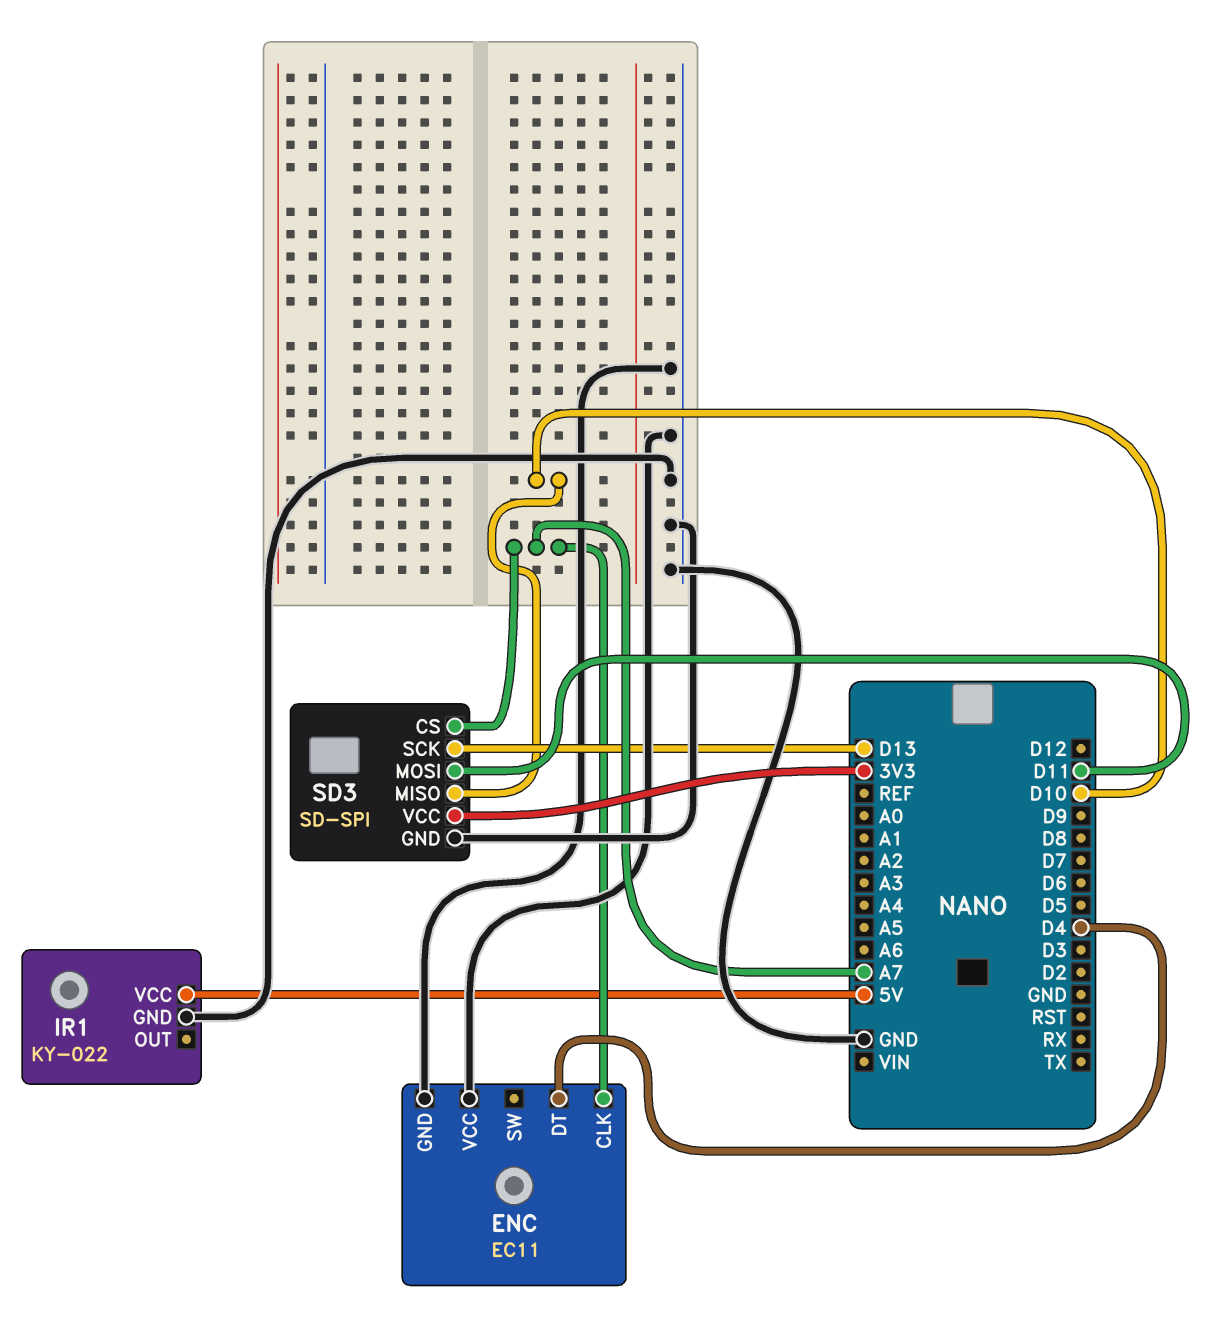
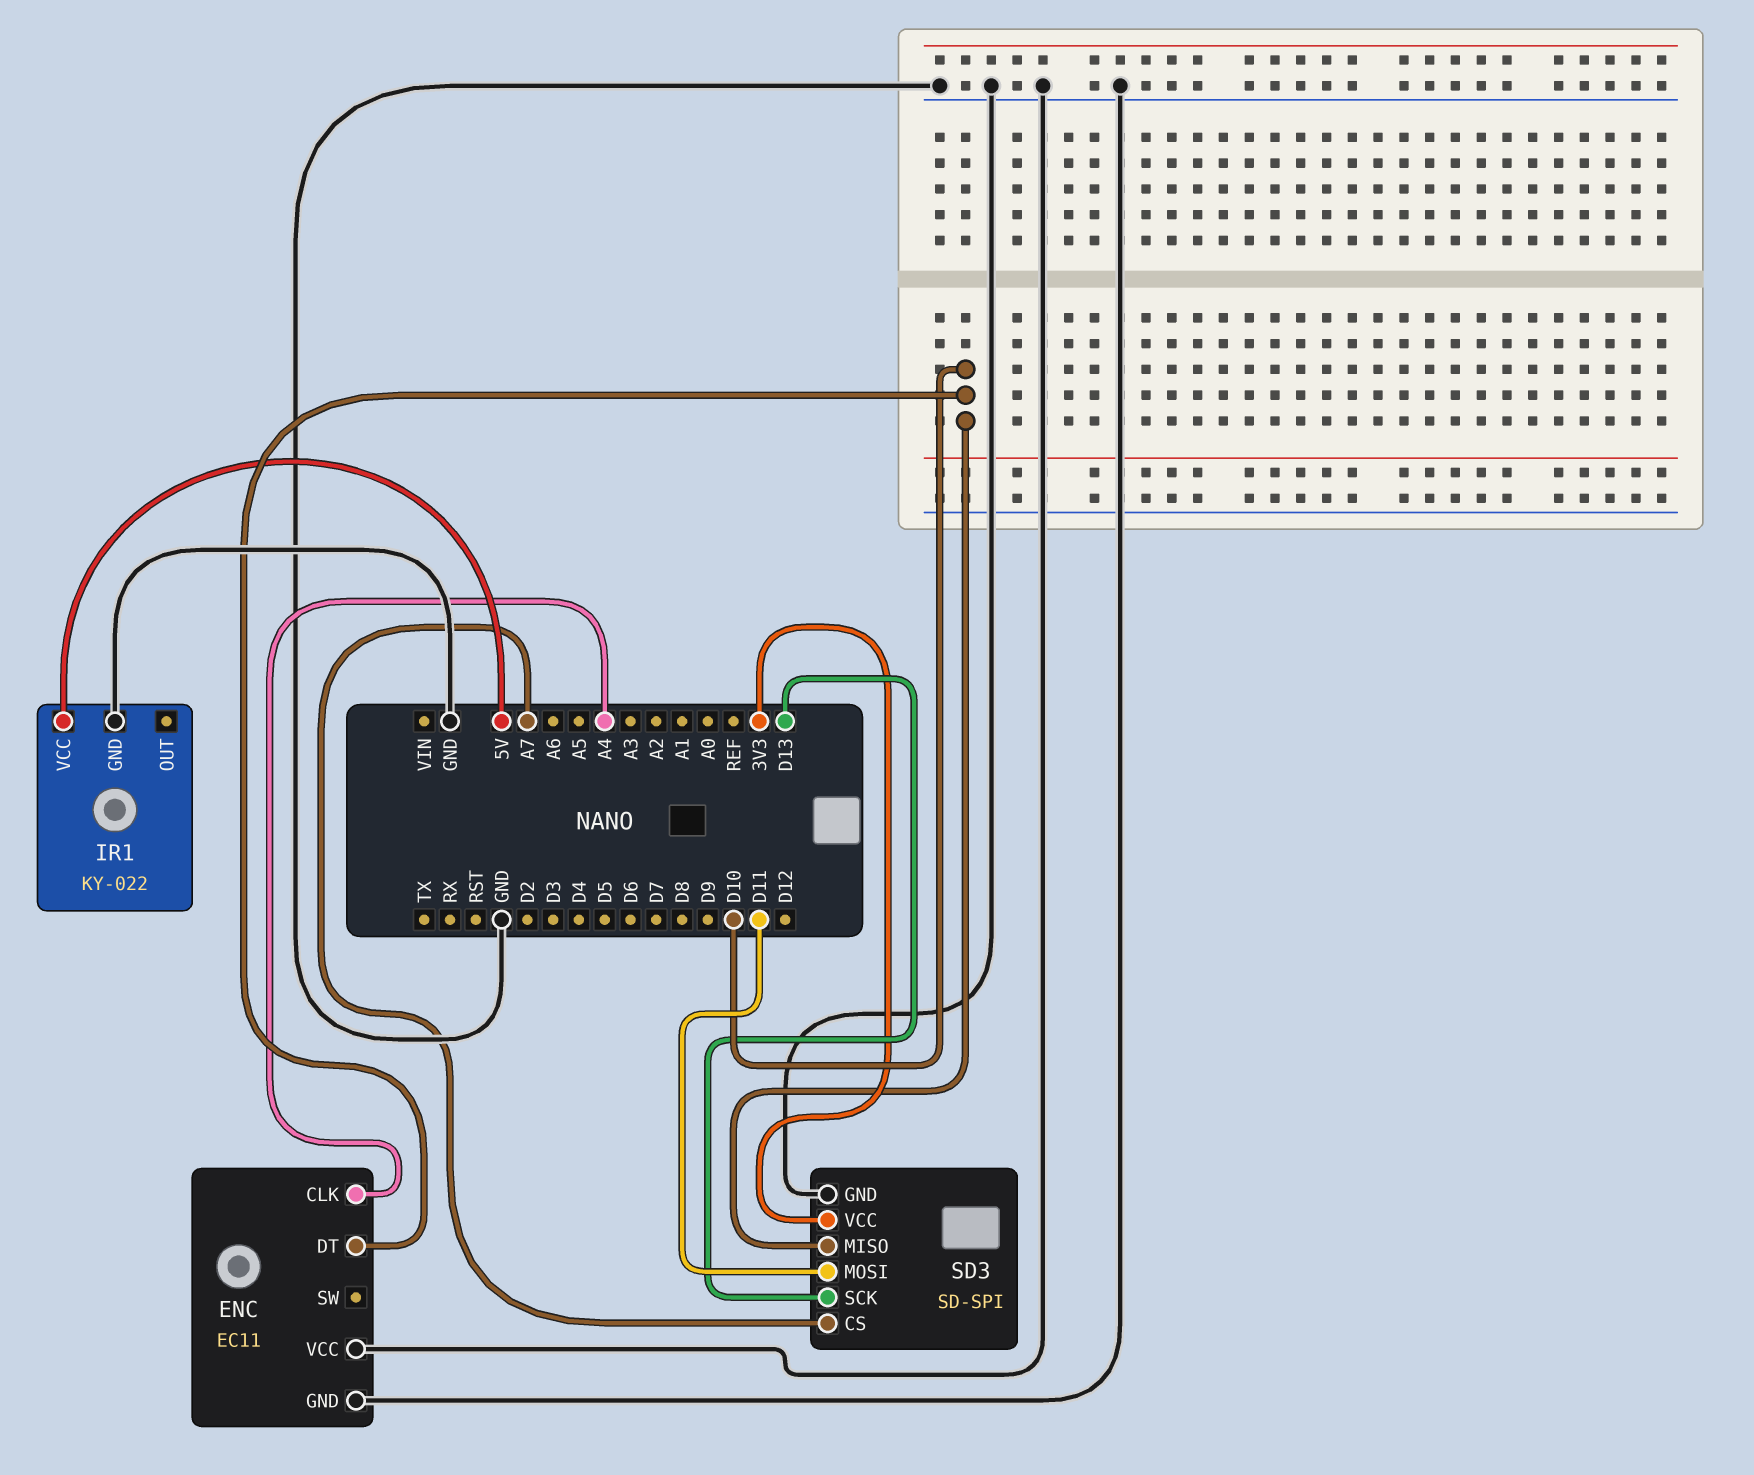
ENC pin CLK: A7 -> A4
ENC pin DT: D4 -> D10

